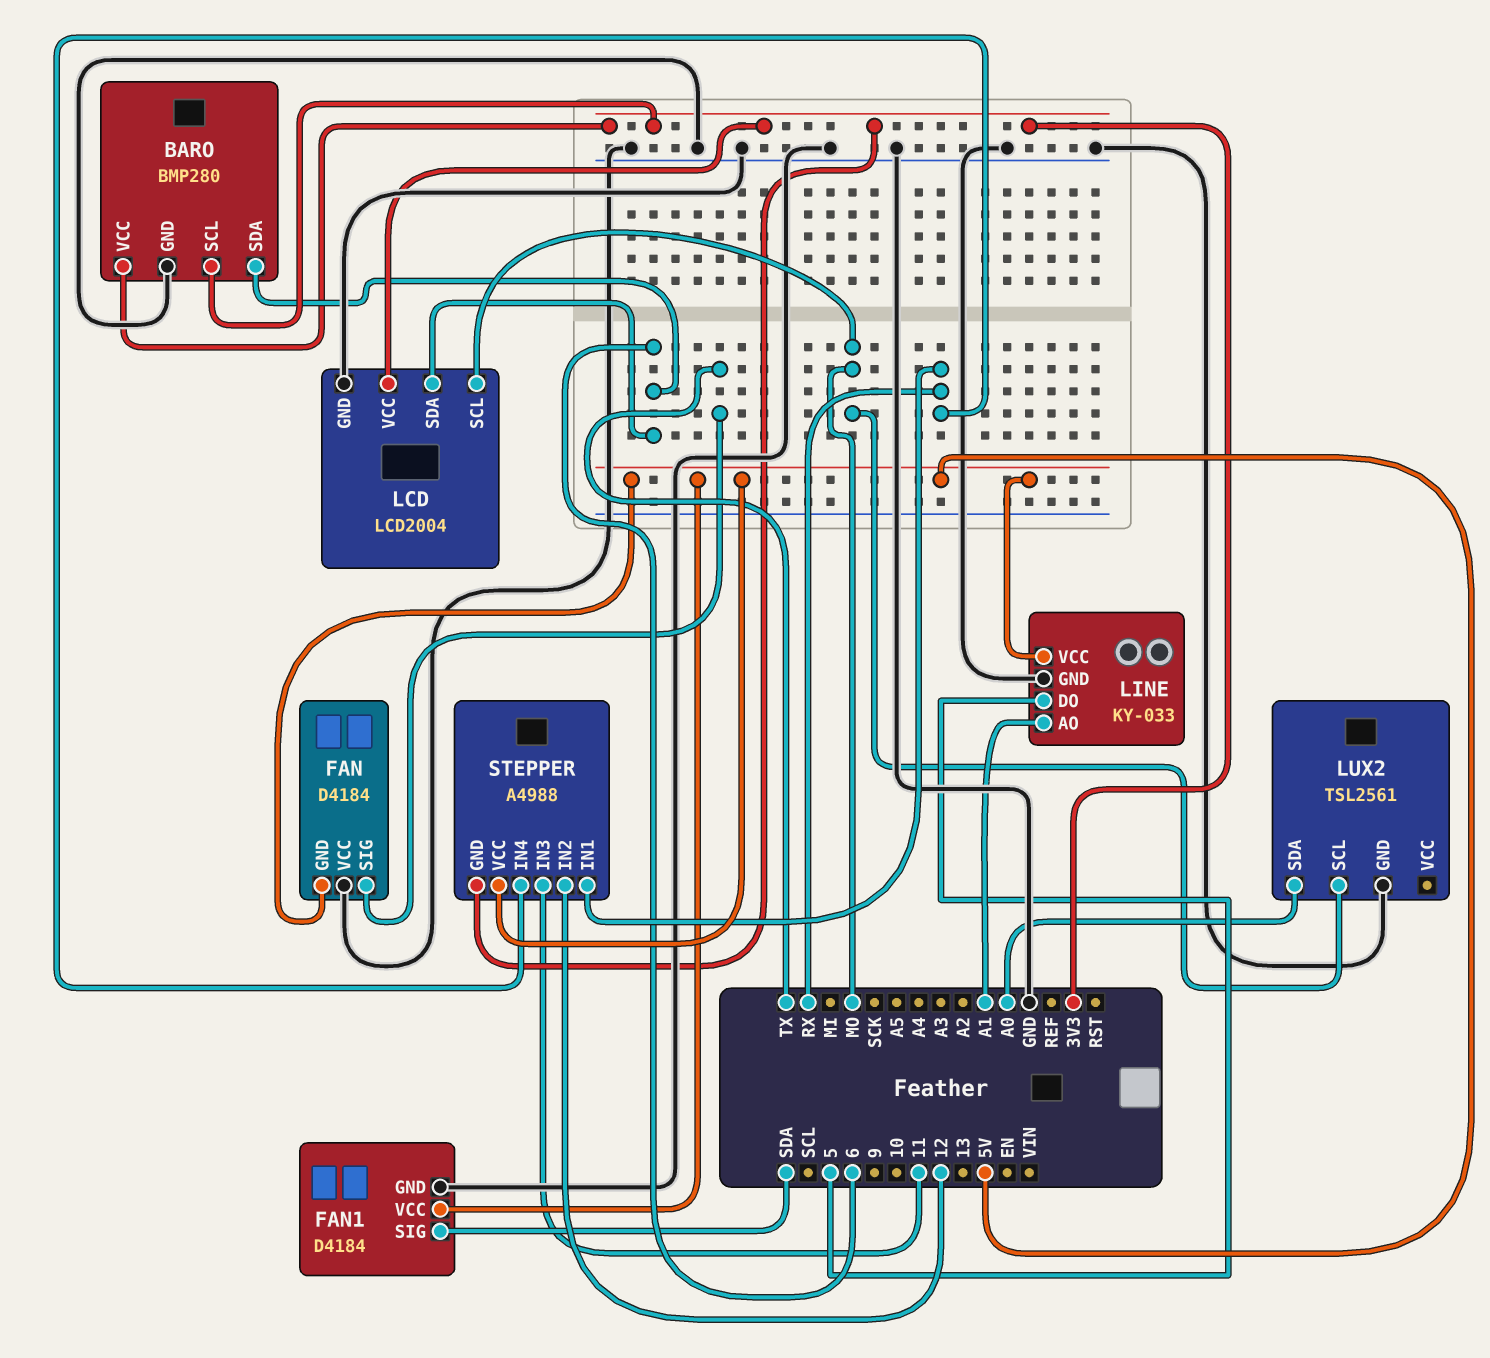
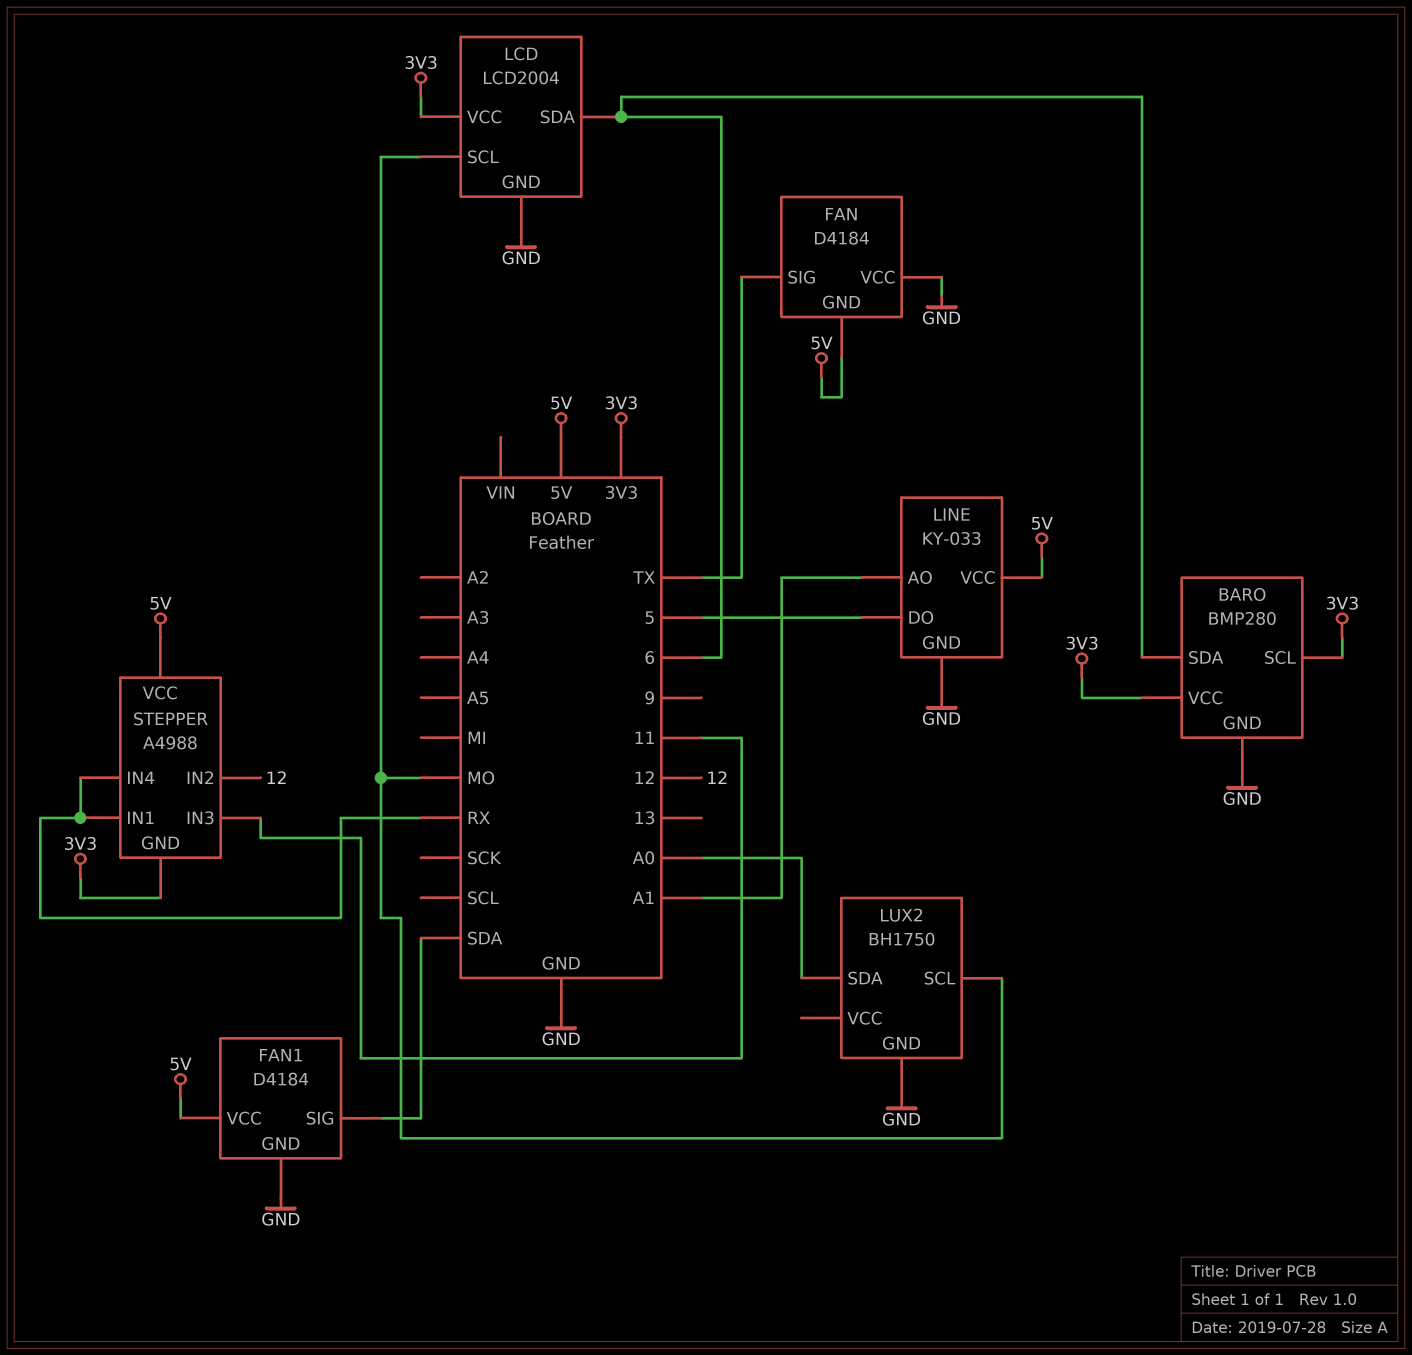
LUX2: TSL2561 -> BH1750

